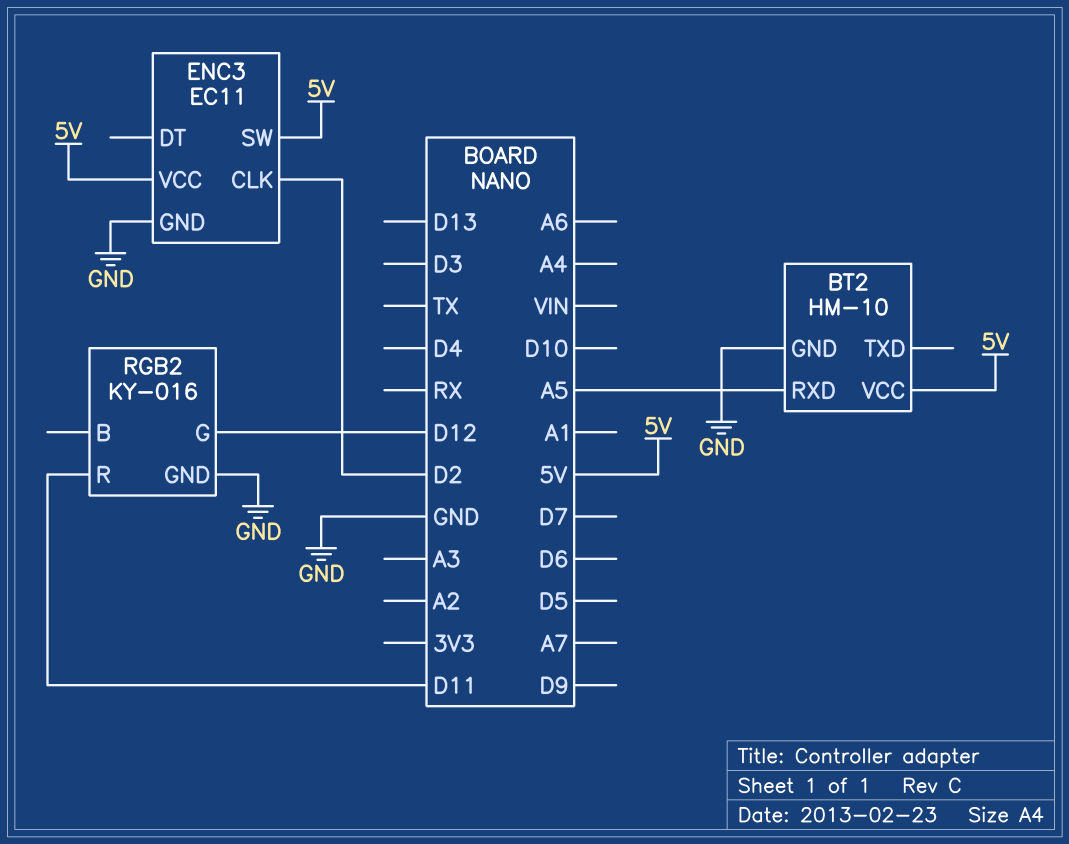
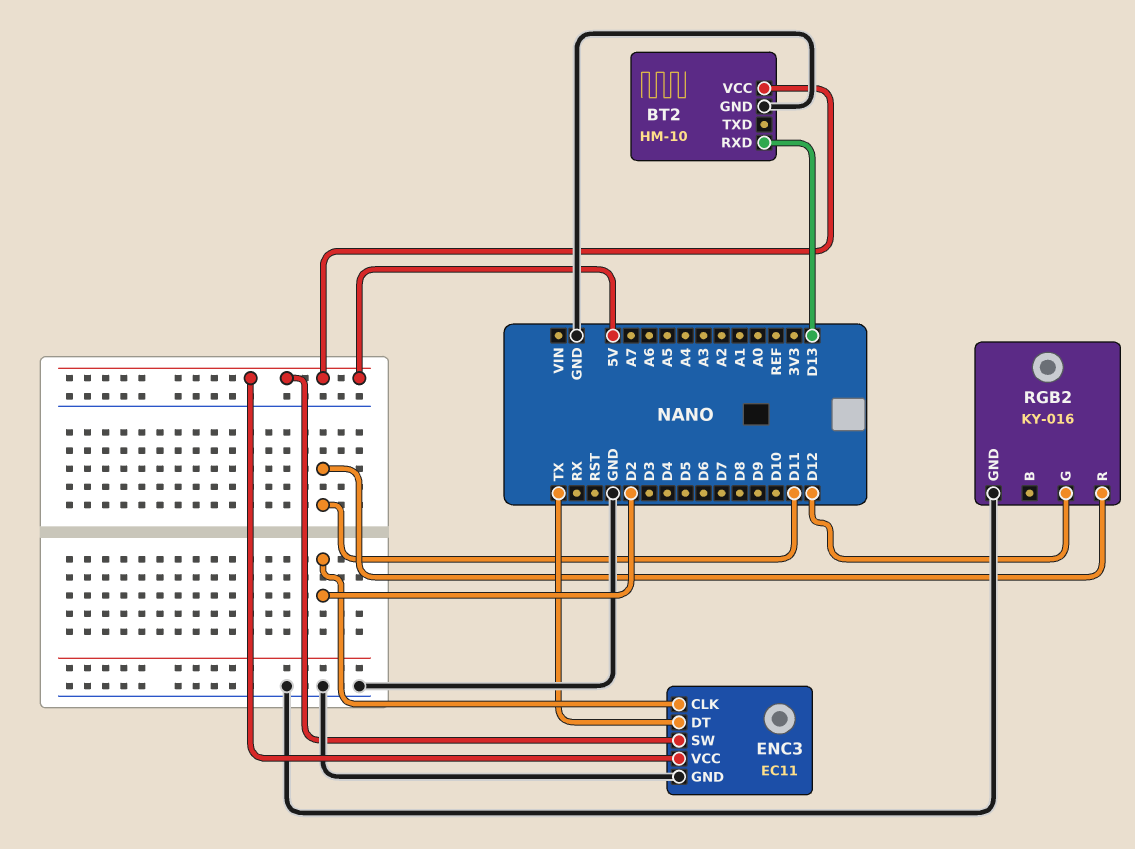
BT2 pin RXD: A5 -> D13
ENC3 pin DT: none -> TX

